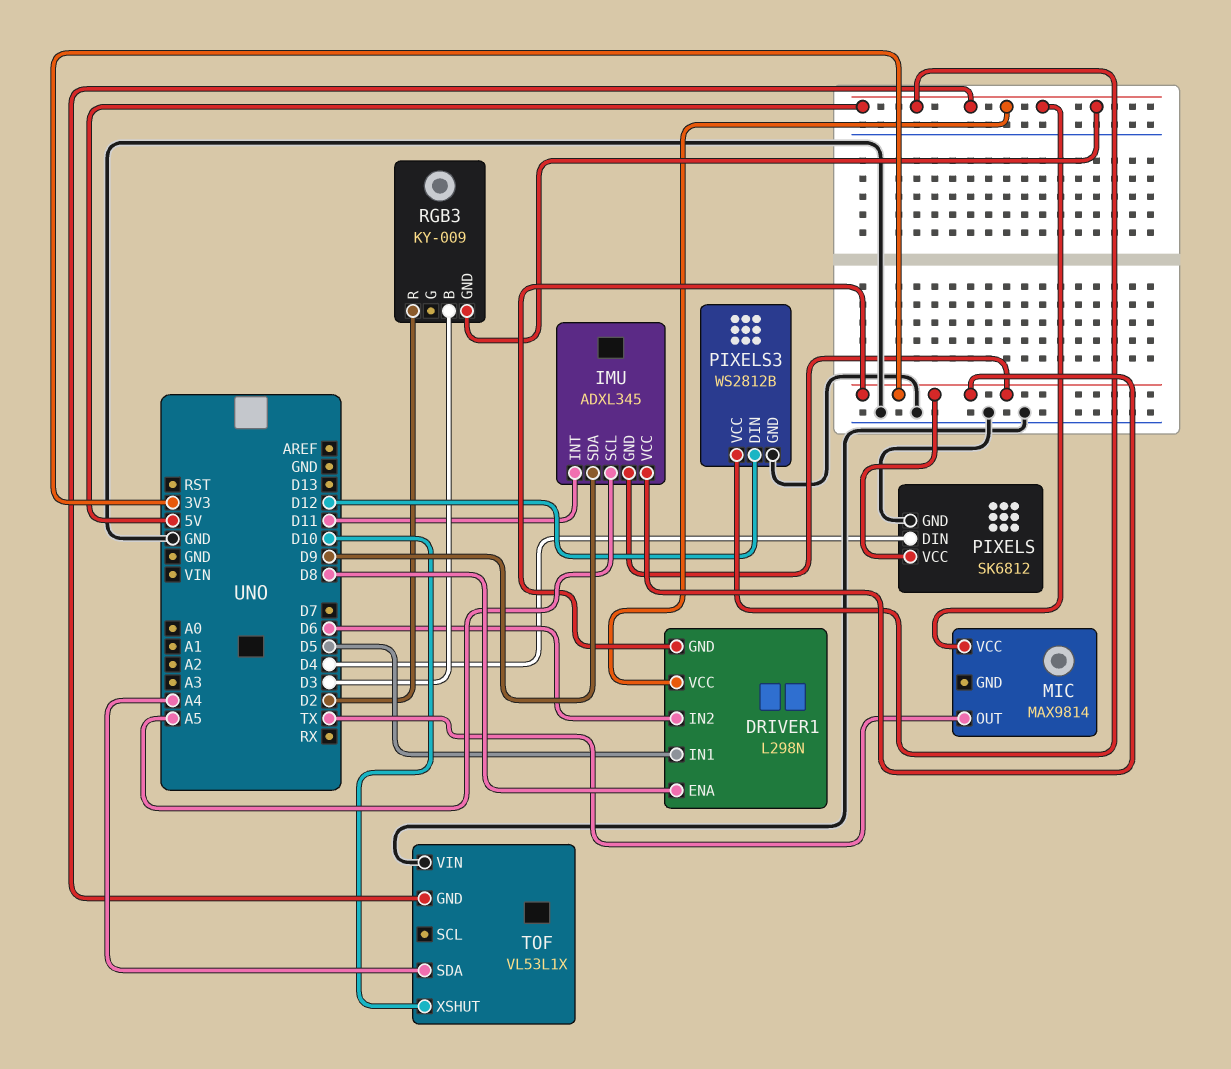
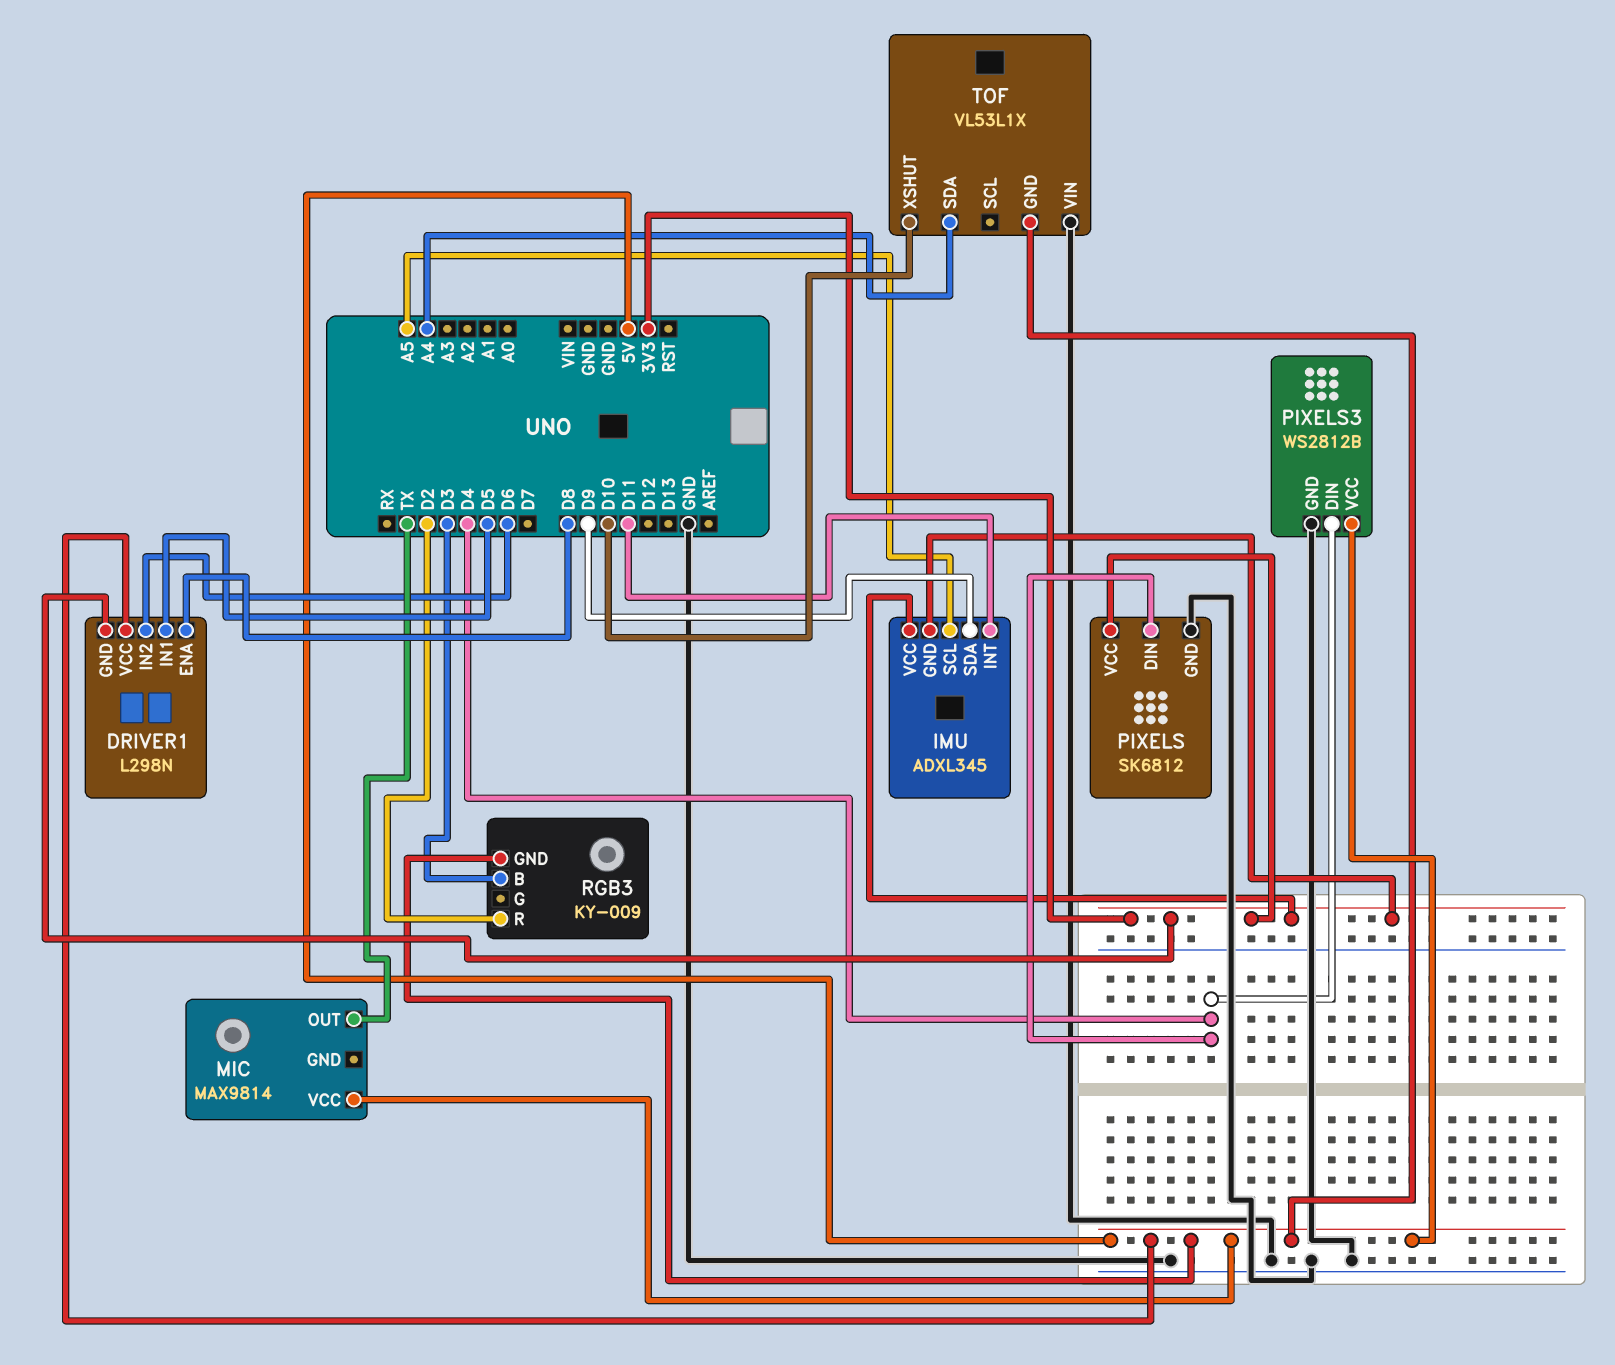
PIXELS3 pin DIN: D12 -> D4

